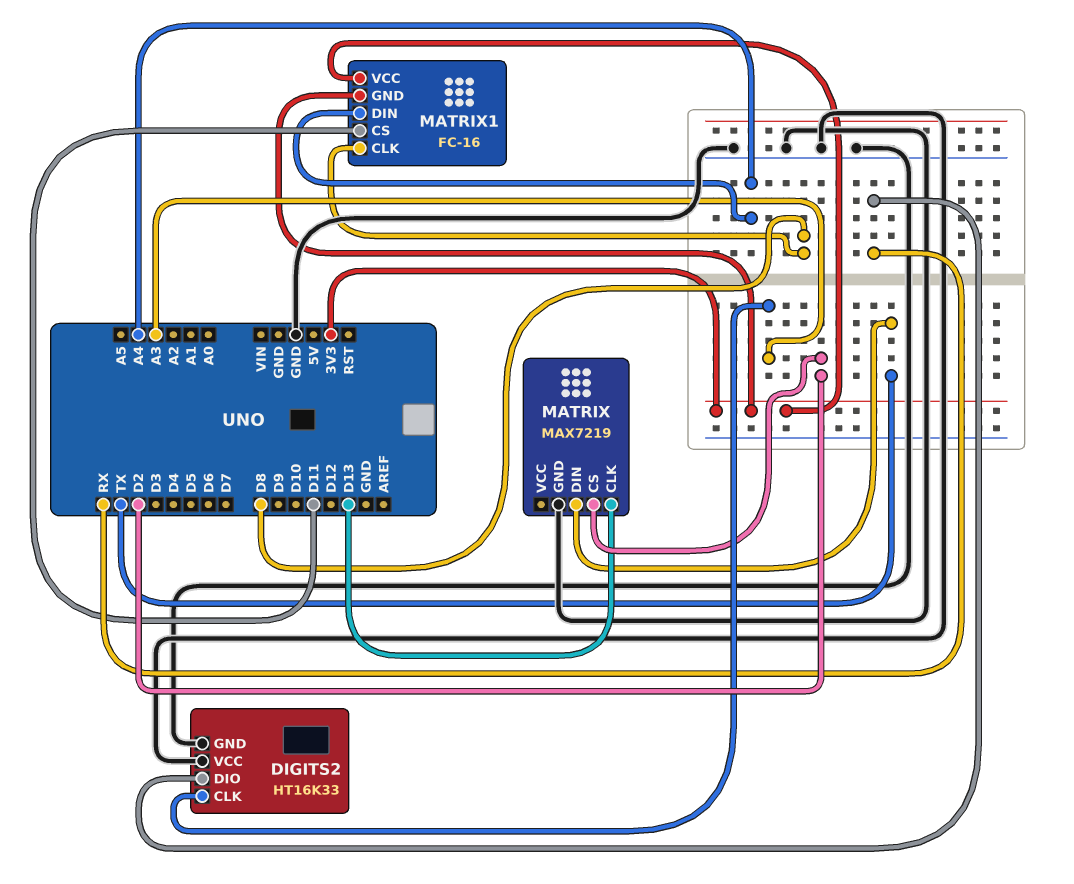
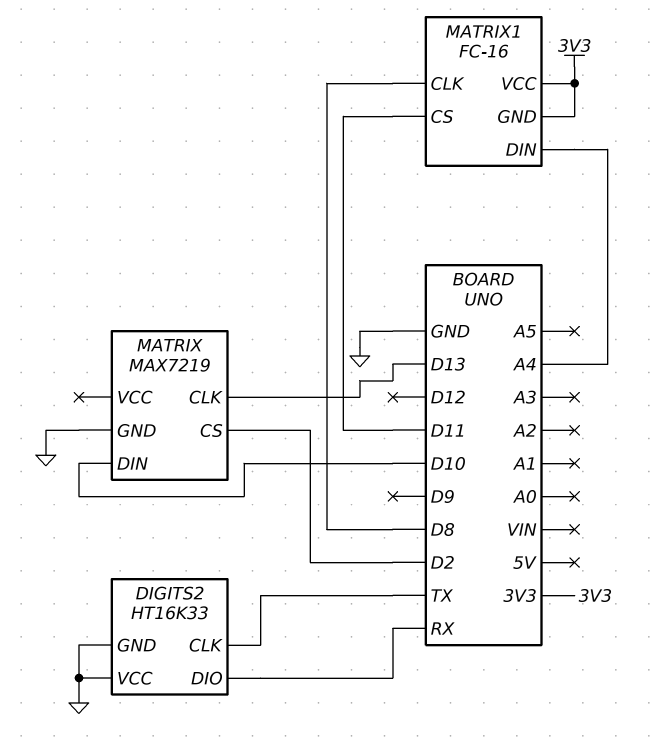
DIGITS2 pin CLK: A3 -> TX
MATRIX pin DIN: TX -> D10

